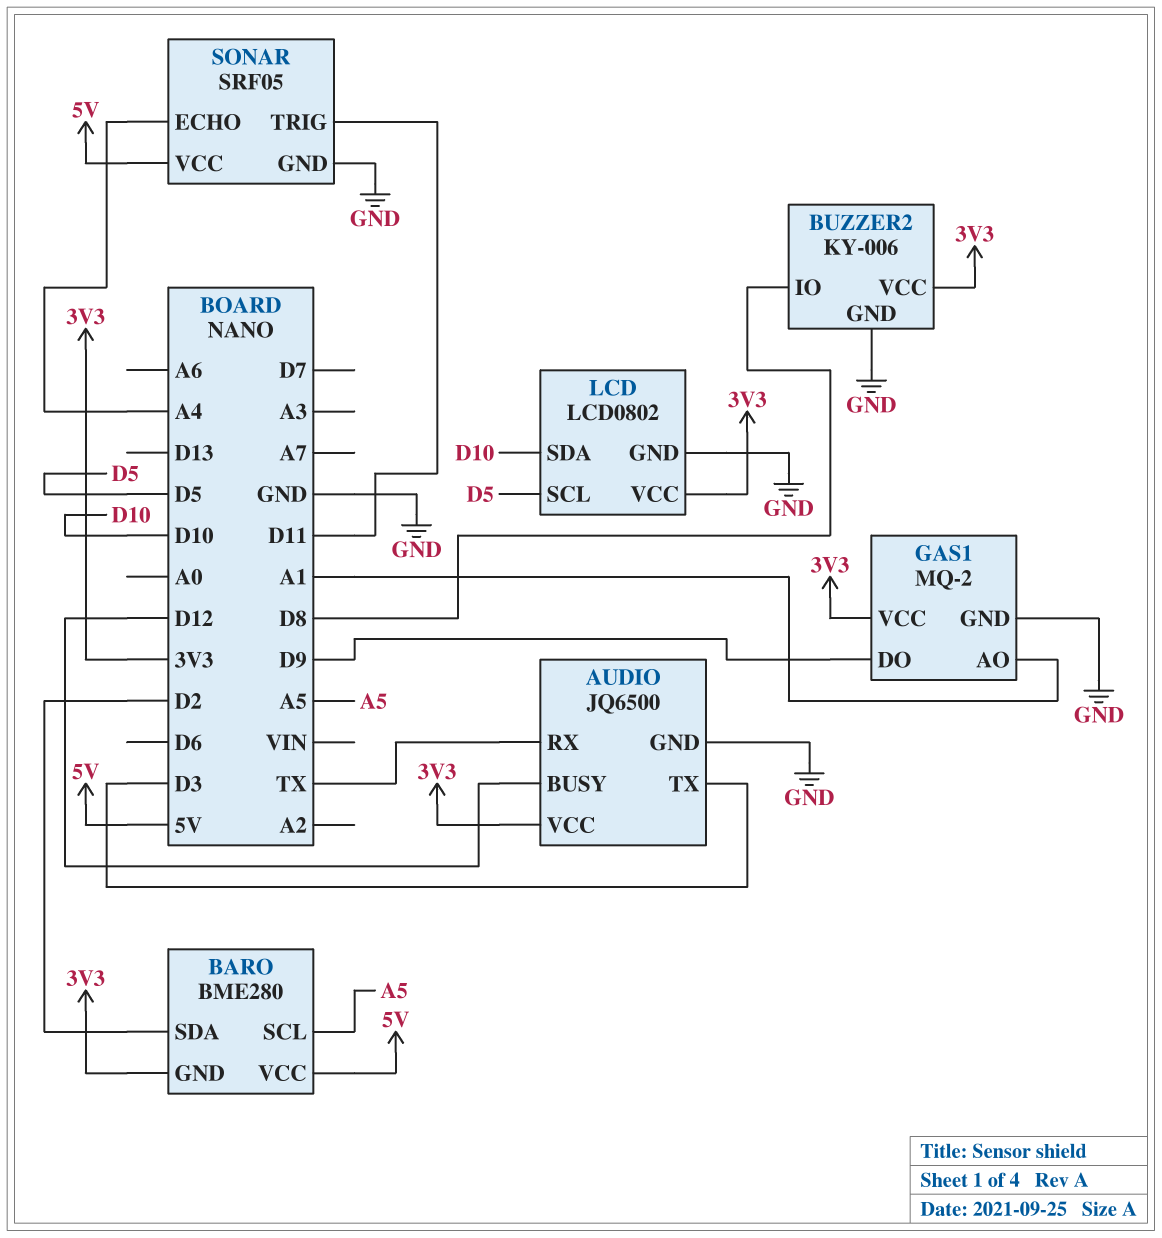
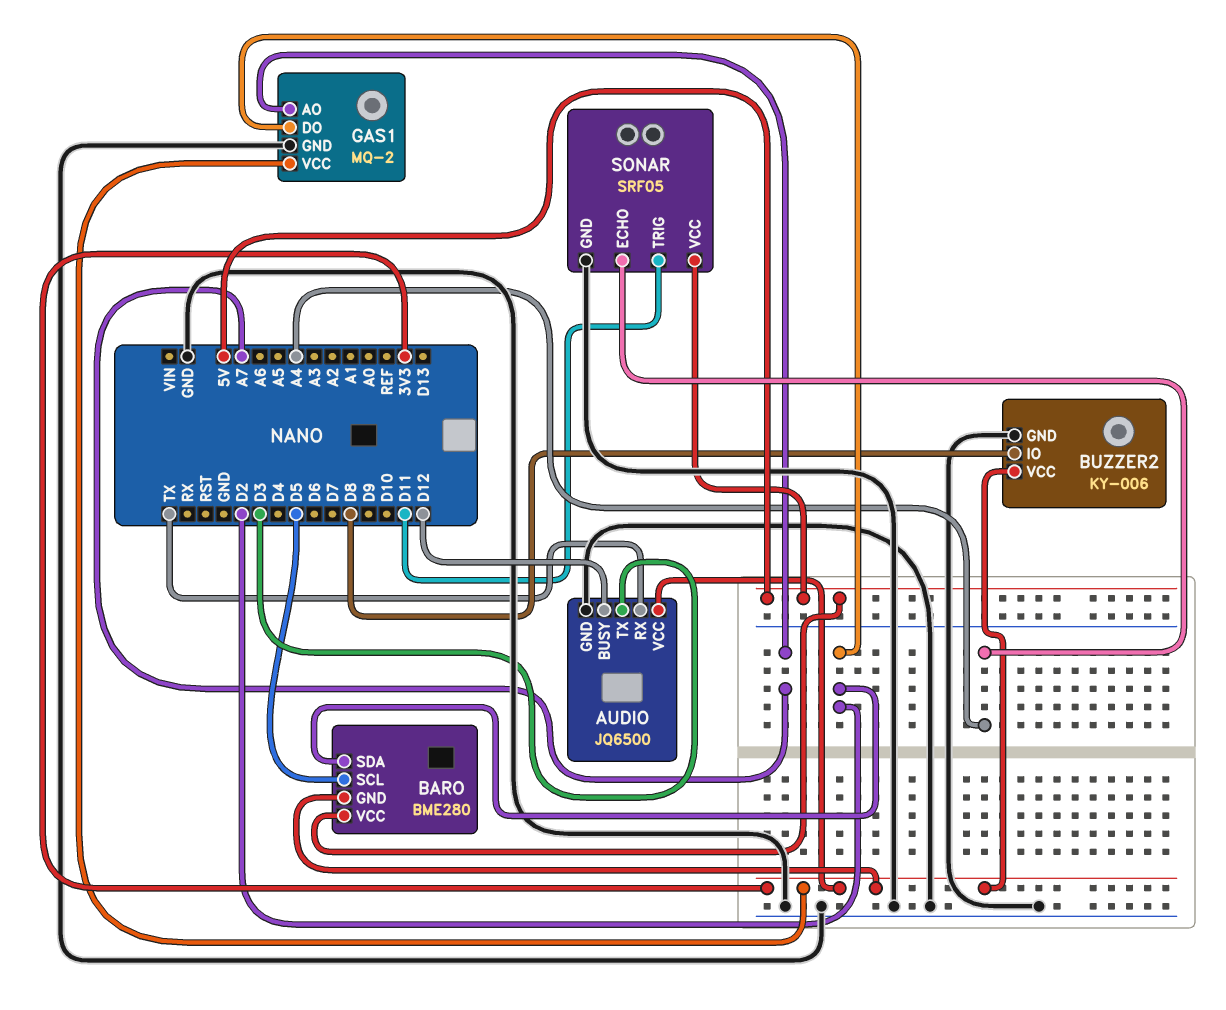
BARO pin SCL: A5 -> D5
GAS1 pin AO: A1 -> A7
GAS1 pin DO: D9 -> D2
LCD: LCD0802 -> none
LCD pin GND: GND -> none
LCD pin SCL: D5 -> none
LCD pin SDA: D10 -> none
LCD pin VCC: 3V3 -> none

